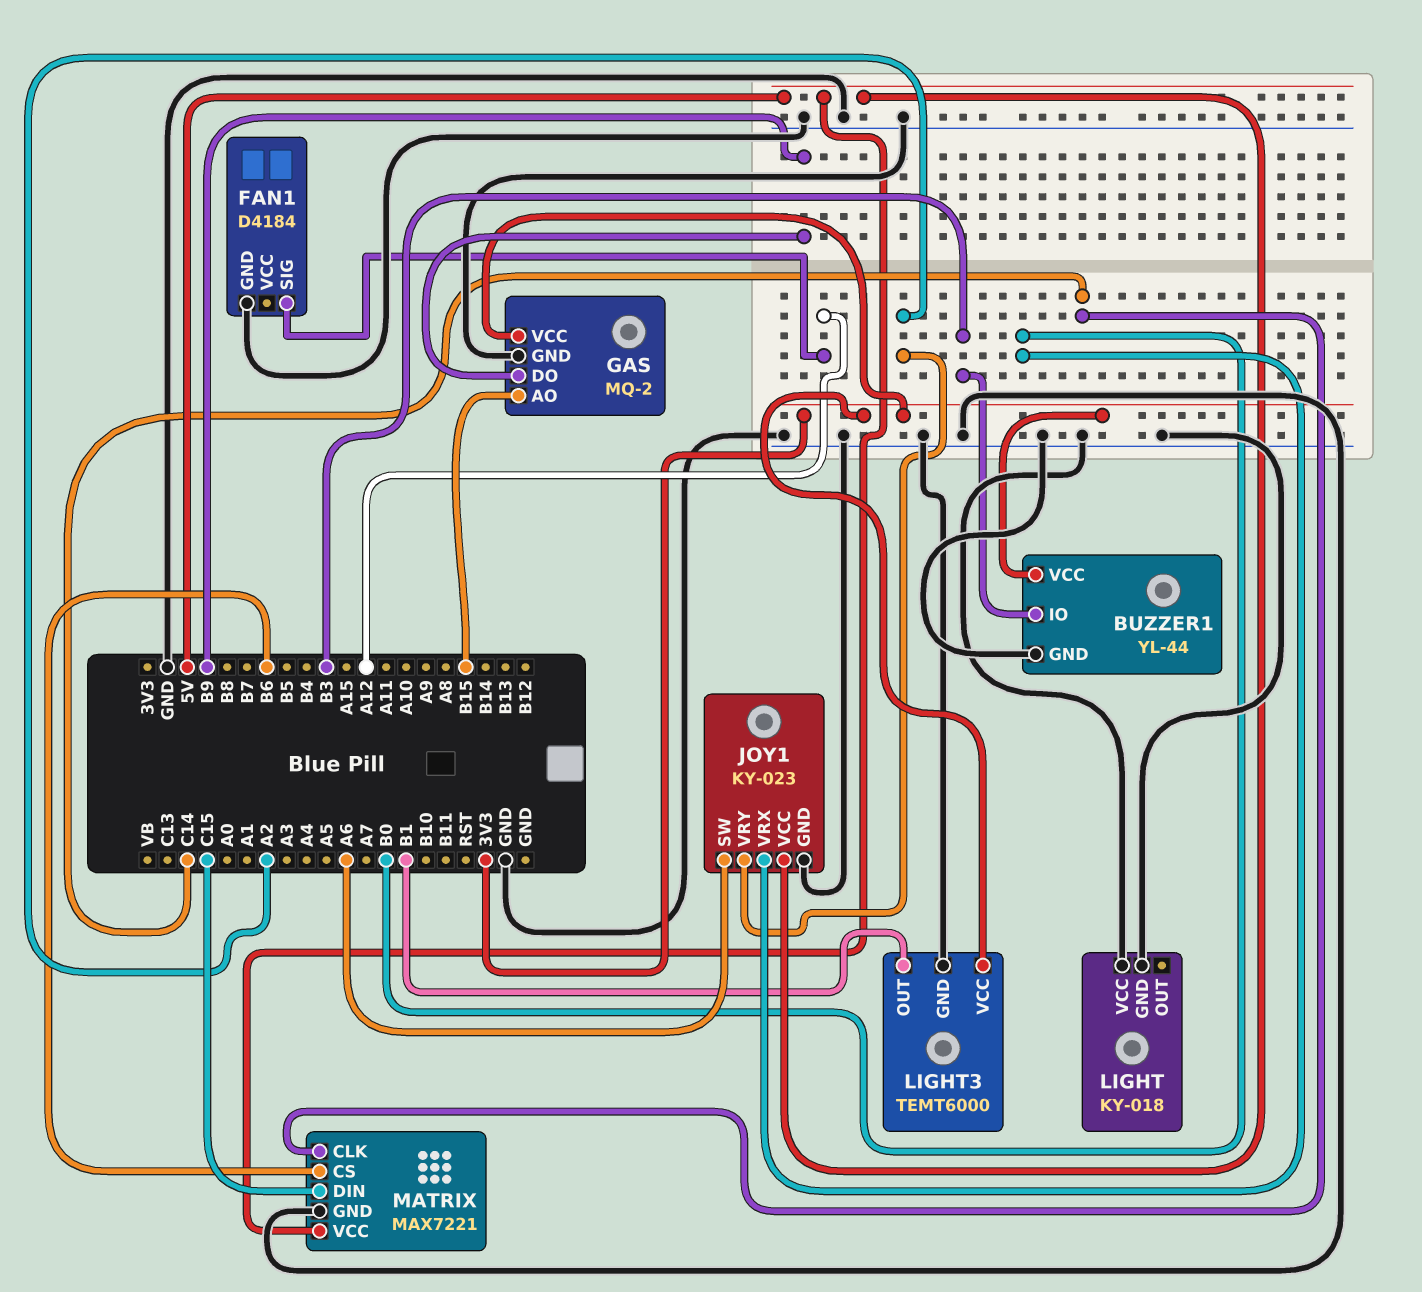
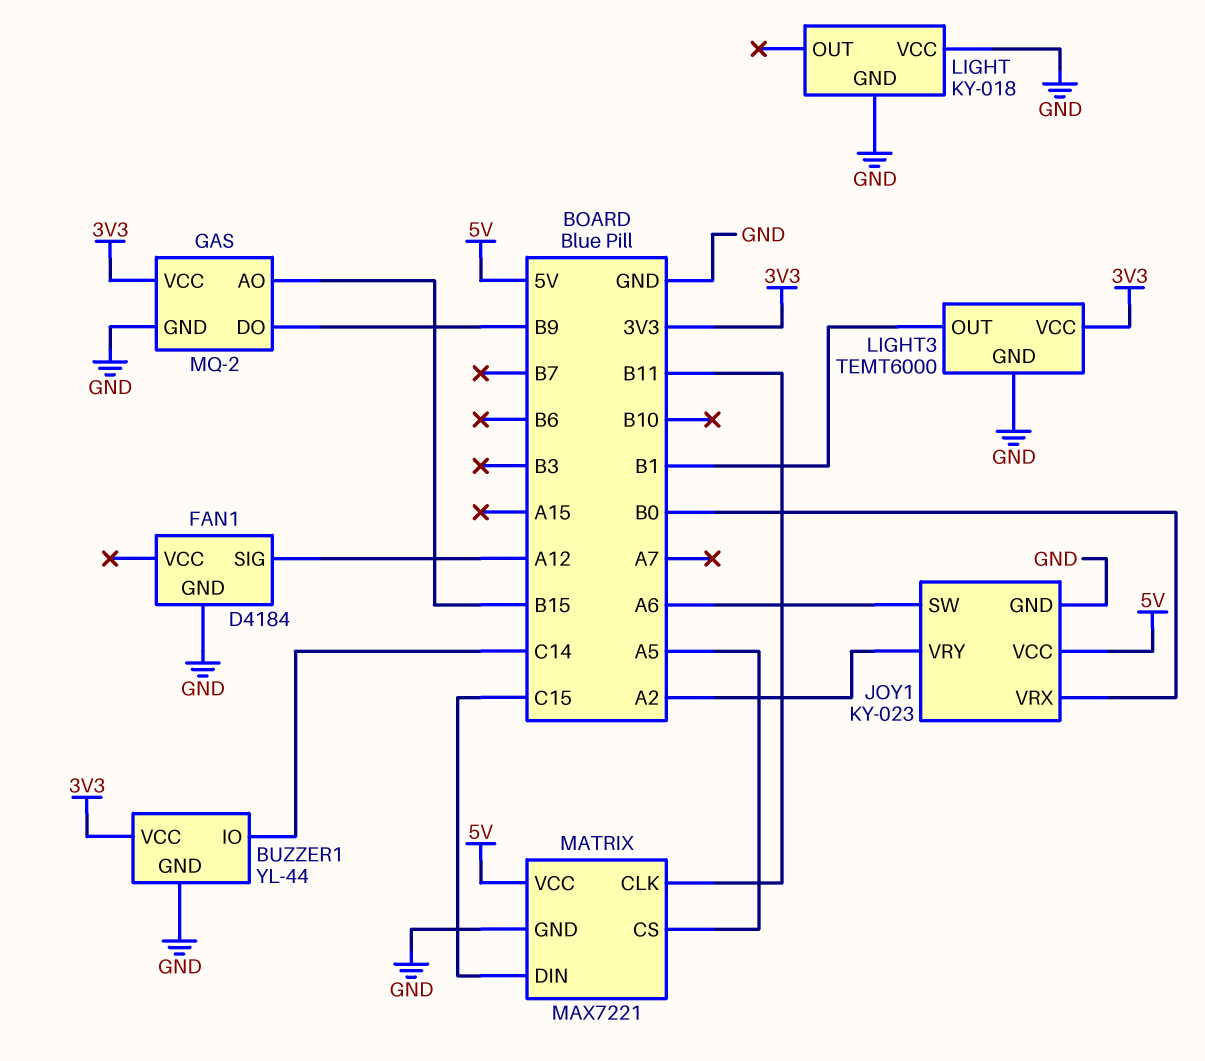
BUZZER1 pin IO: B3 -> C14
MATRIX pin CLK: C14 -> B11
MATRIX pin CS: B6 -> A5

